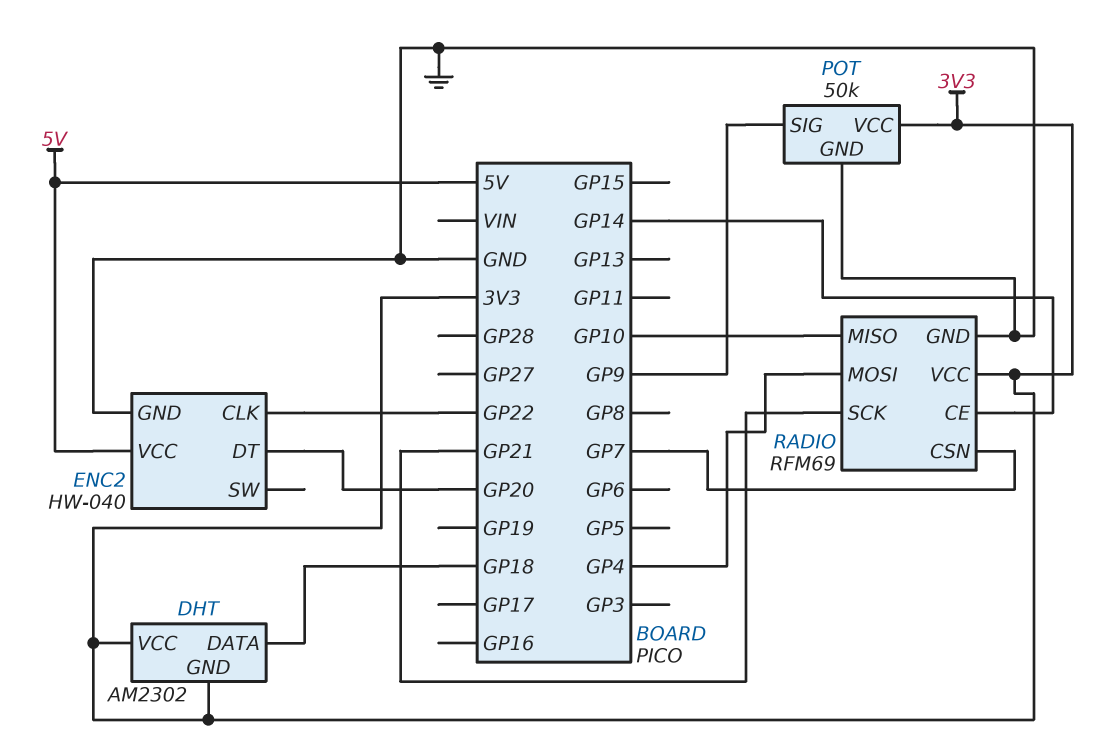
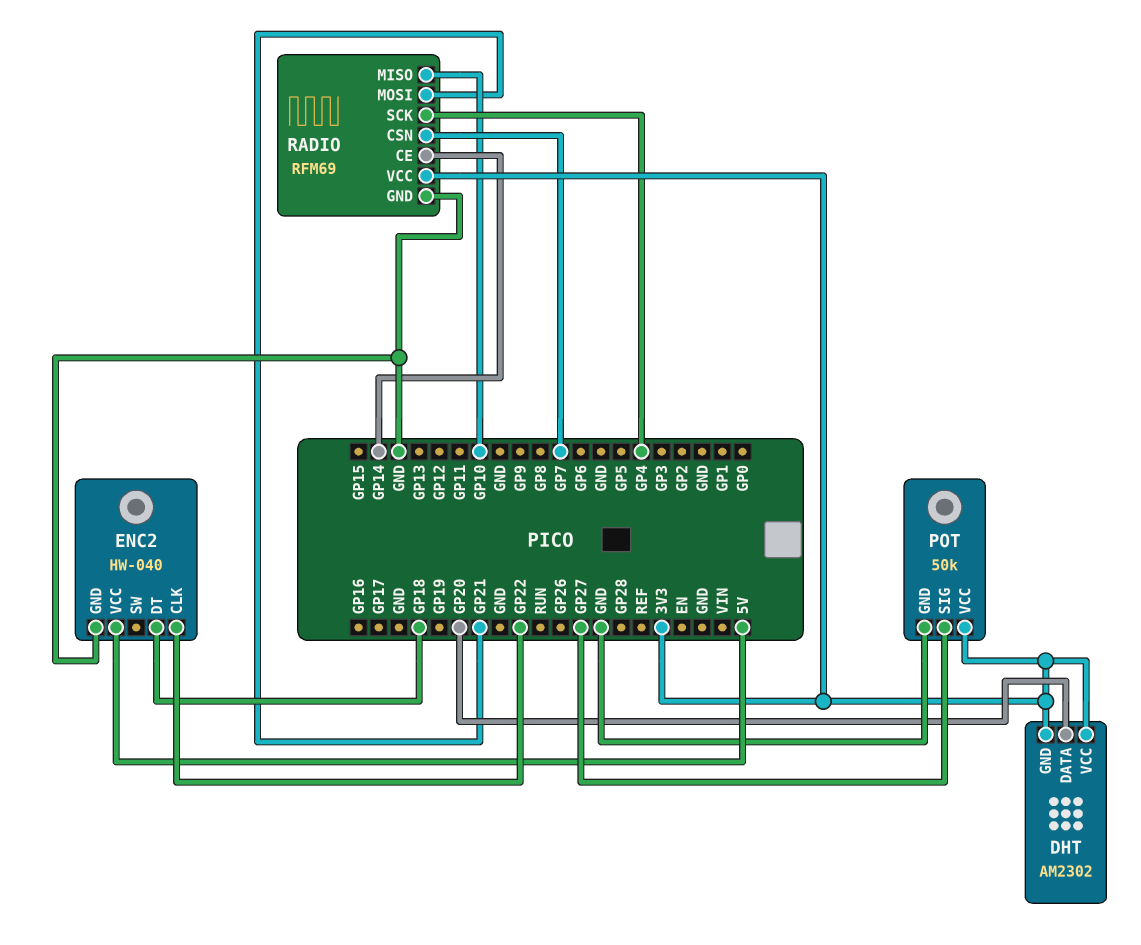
DHT pin DATA: GP18 -> GP20
ENC2 pin DT: GP20 -> GP18
POT pin SIG: GP9 -> GP27
RADIO pin MOSI: GP4 -> GP21
RADIO pin SCK: GP21 -> GP4

